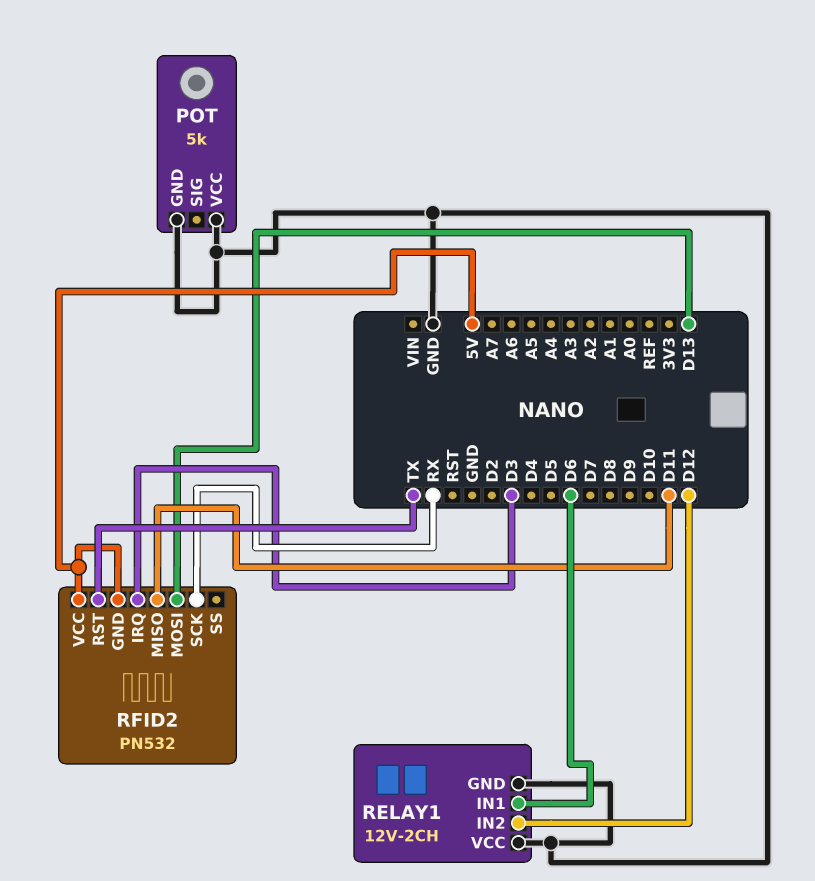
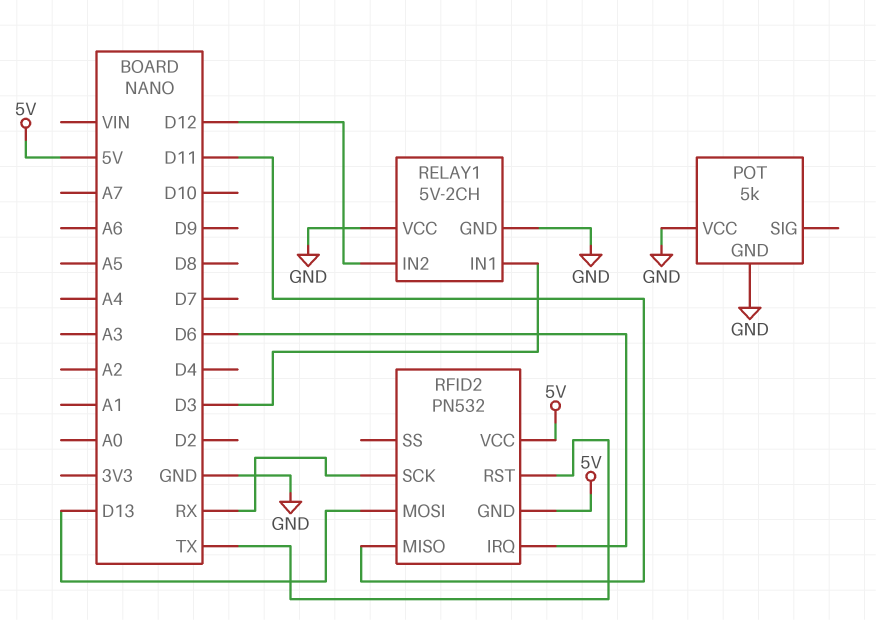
RELAY1: 12V-2CH -> 5V-2CH
RELAY1 pin IN1: D6 -> D3
RFID2 pin IRQ: D3 -> D6

